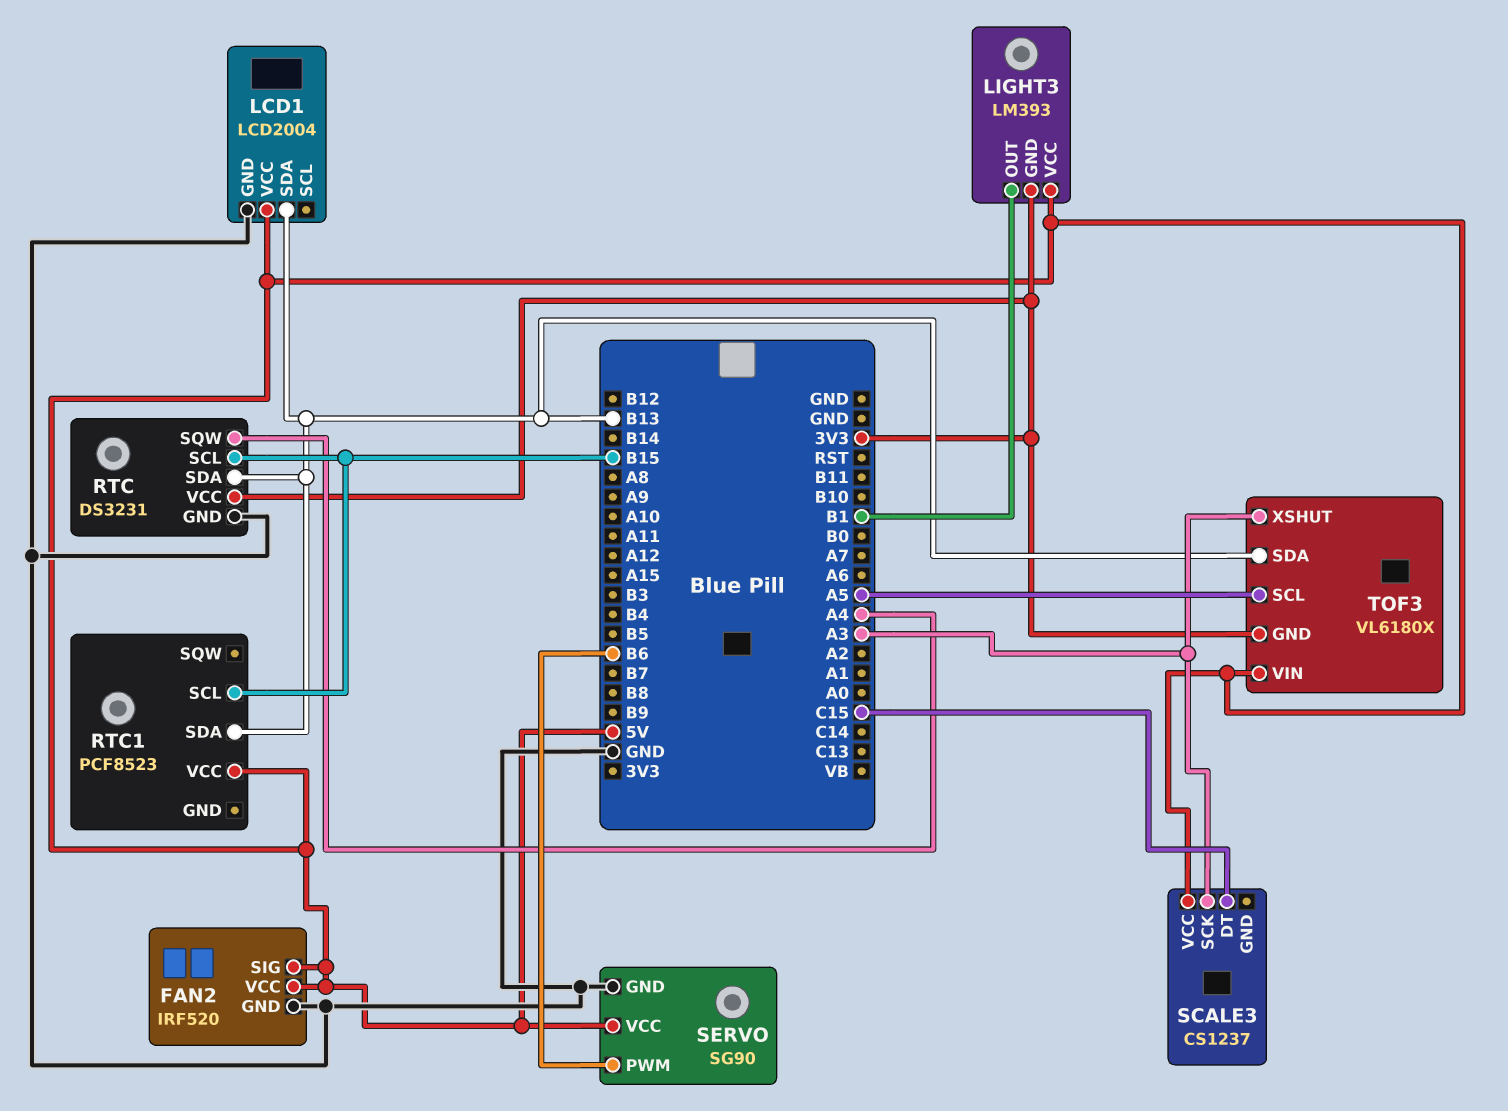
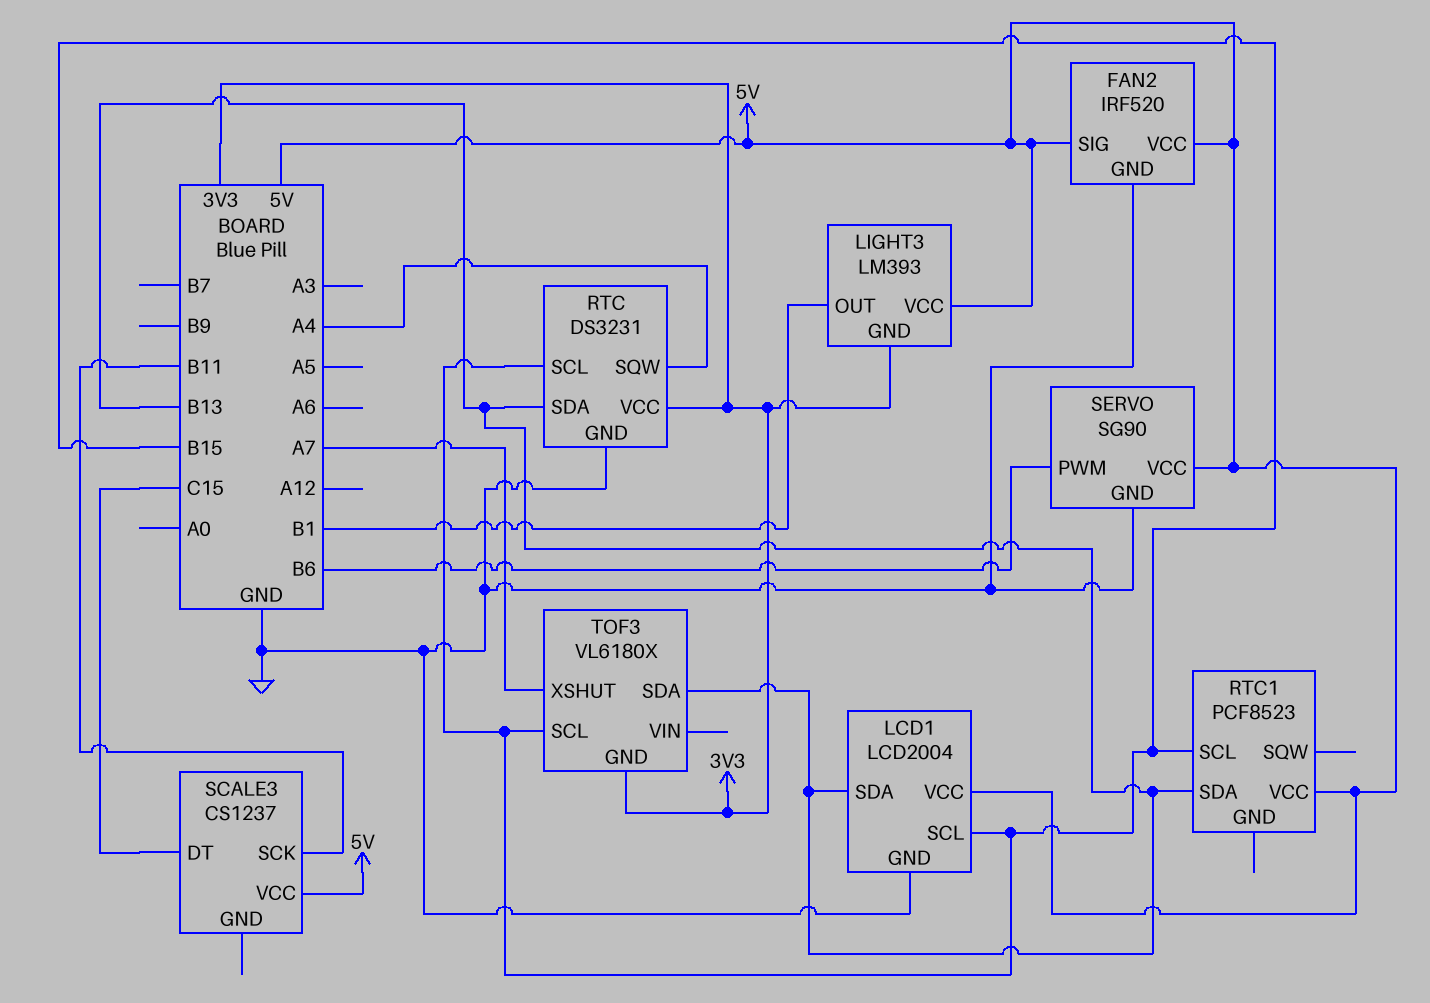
LCD1 pin SCL: none -> B15
SCALE3 pin SCK: A3 -> B11
TOF3 pin SCL: A5 -> B15
TOF3 pin VIN: 5V -> none
TOF3 pin XSHUT: A3 -> A7

